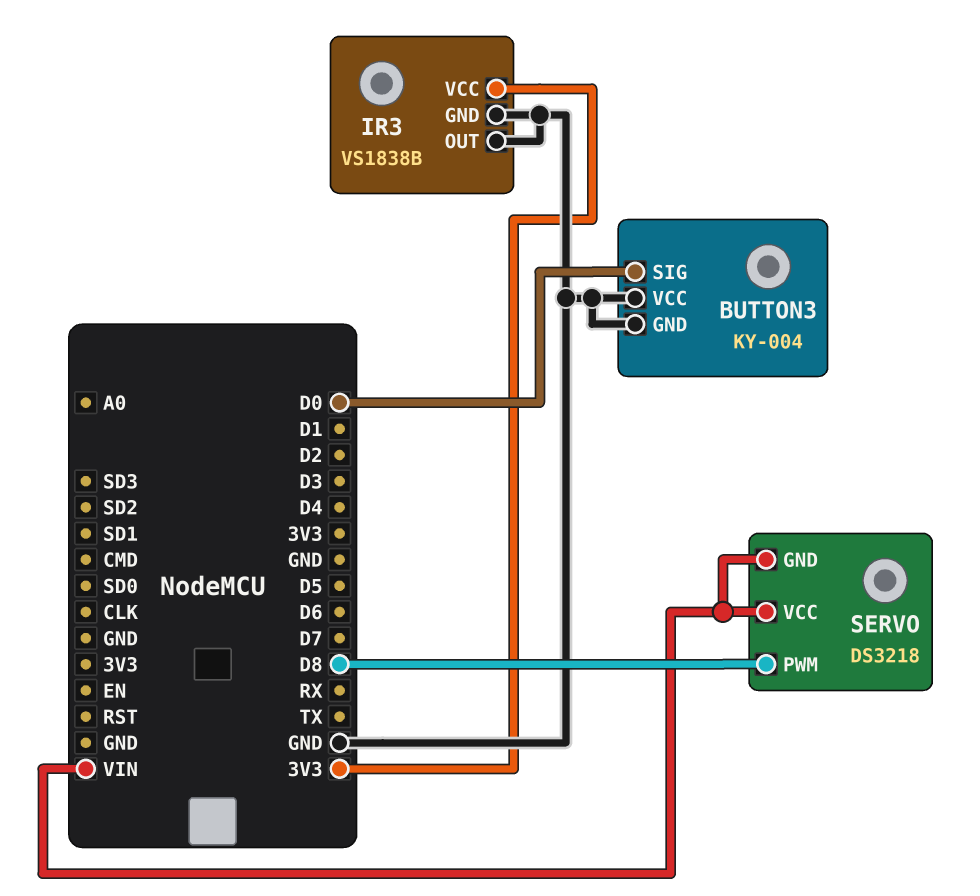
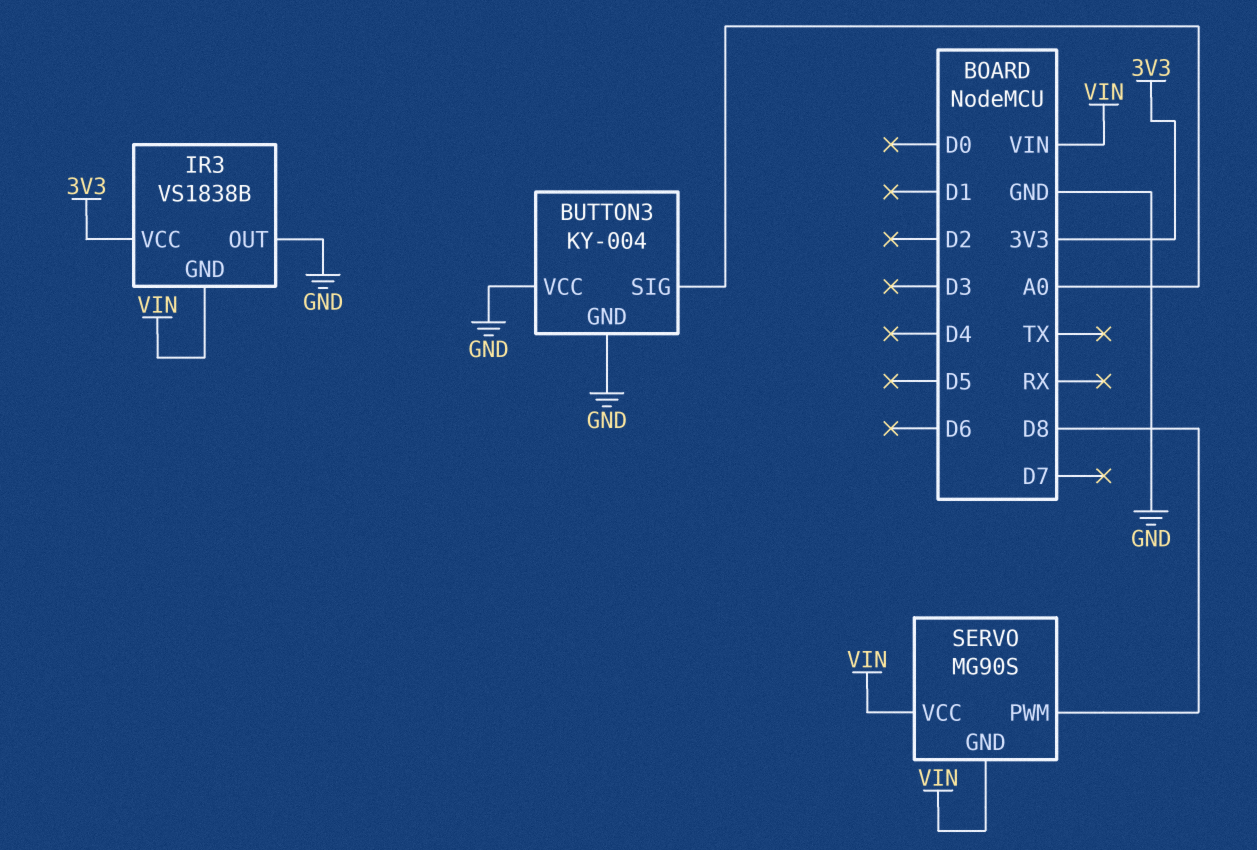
BUTTON3 pin SIG: D0 -> A0
IR3 pin GND: GND -> VIN
SERVO: DS3218 -> MG90S

